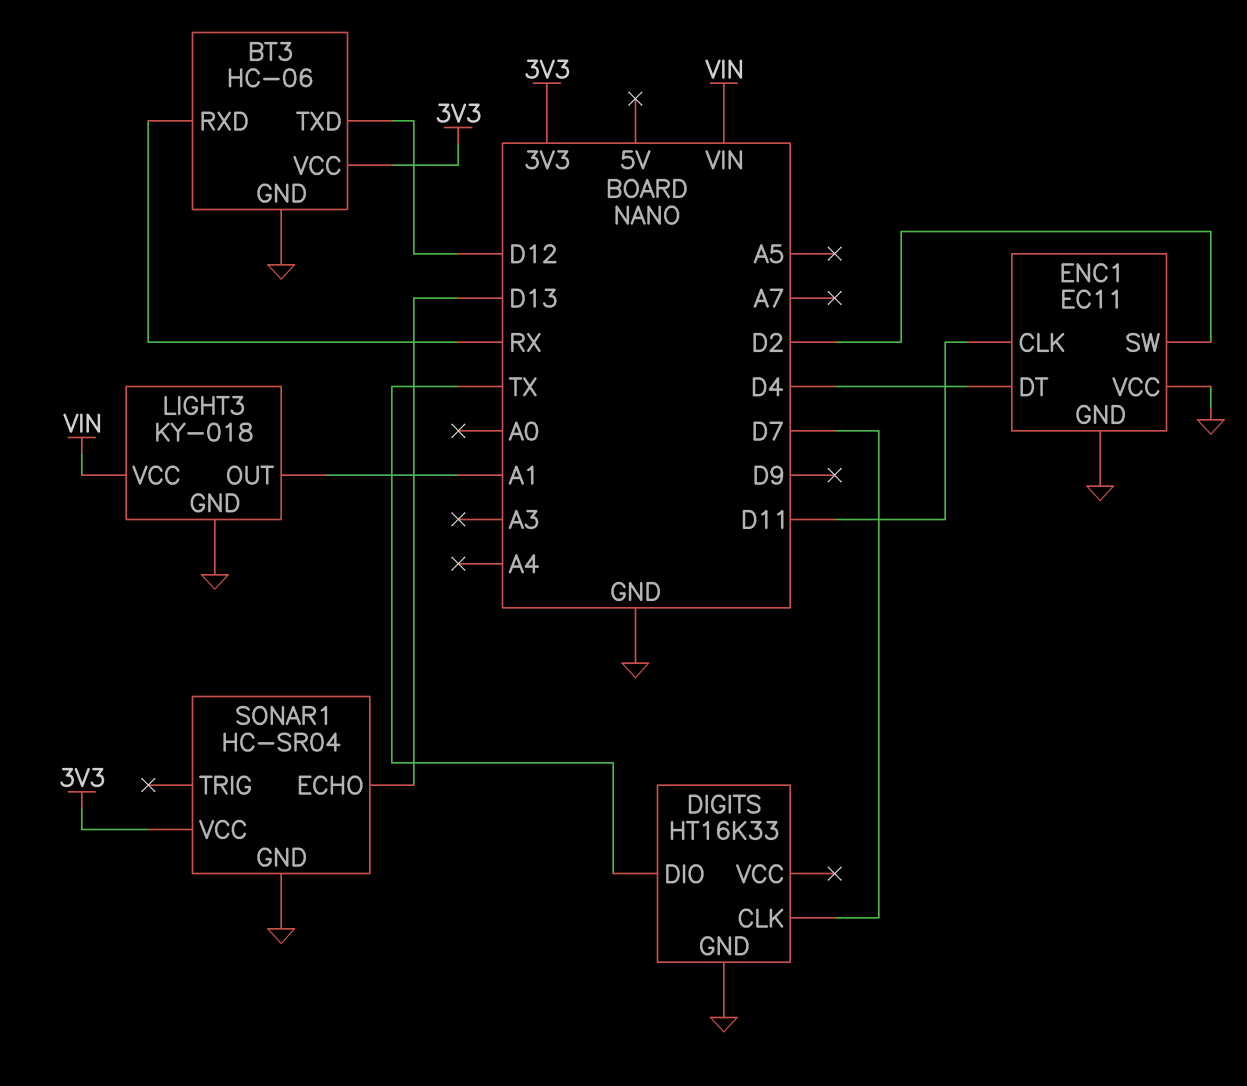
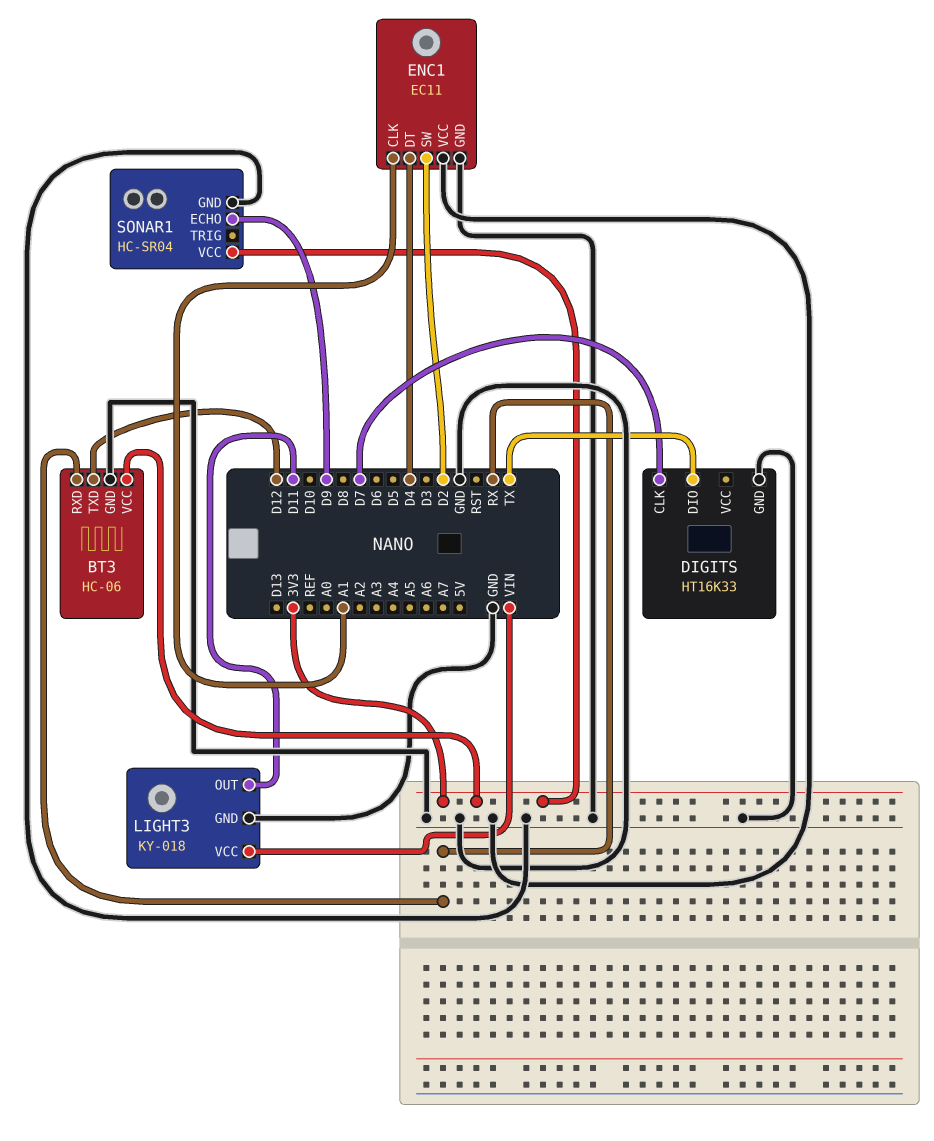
ENC1 pin CLK: D11 -> A1
LIGHT3 pin OUT: A1 -> D11
SONAR1 pin ECHO: D13 -> D9

